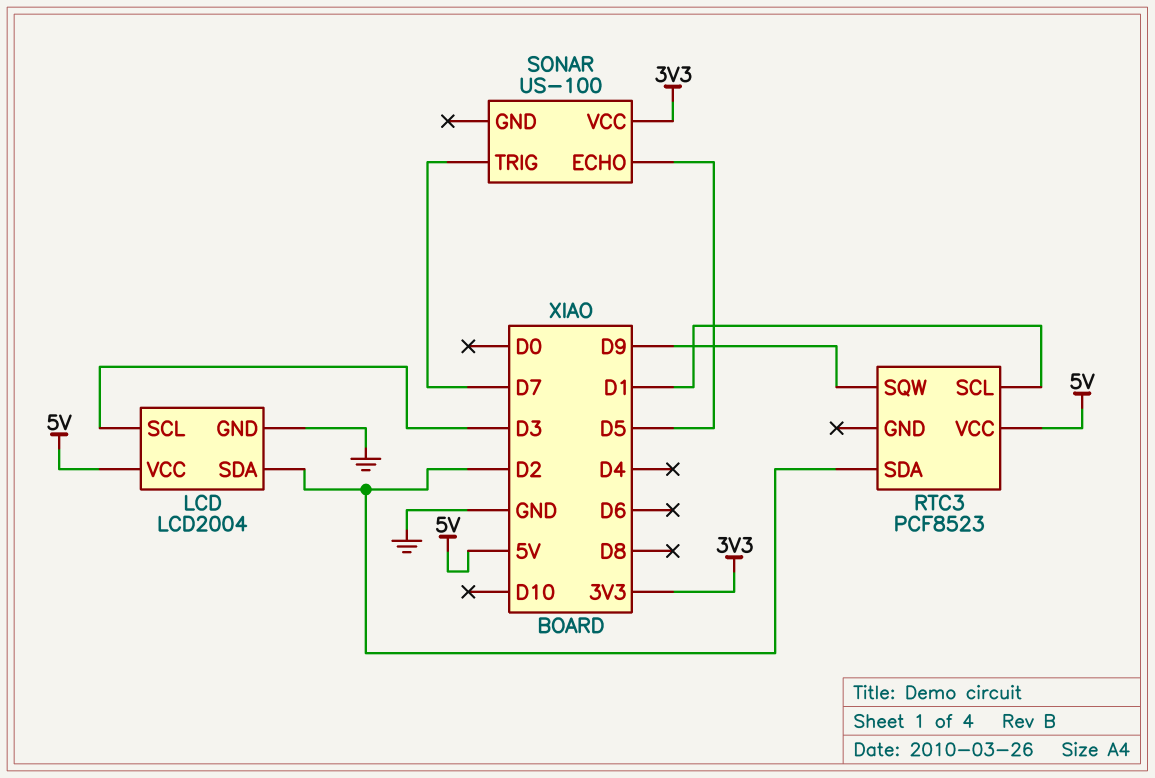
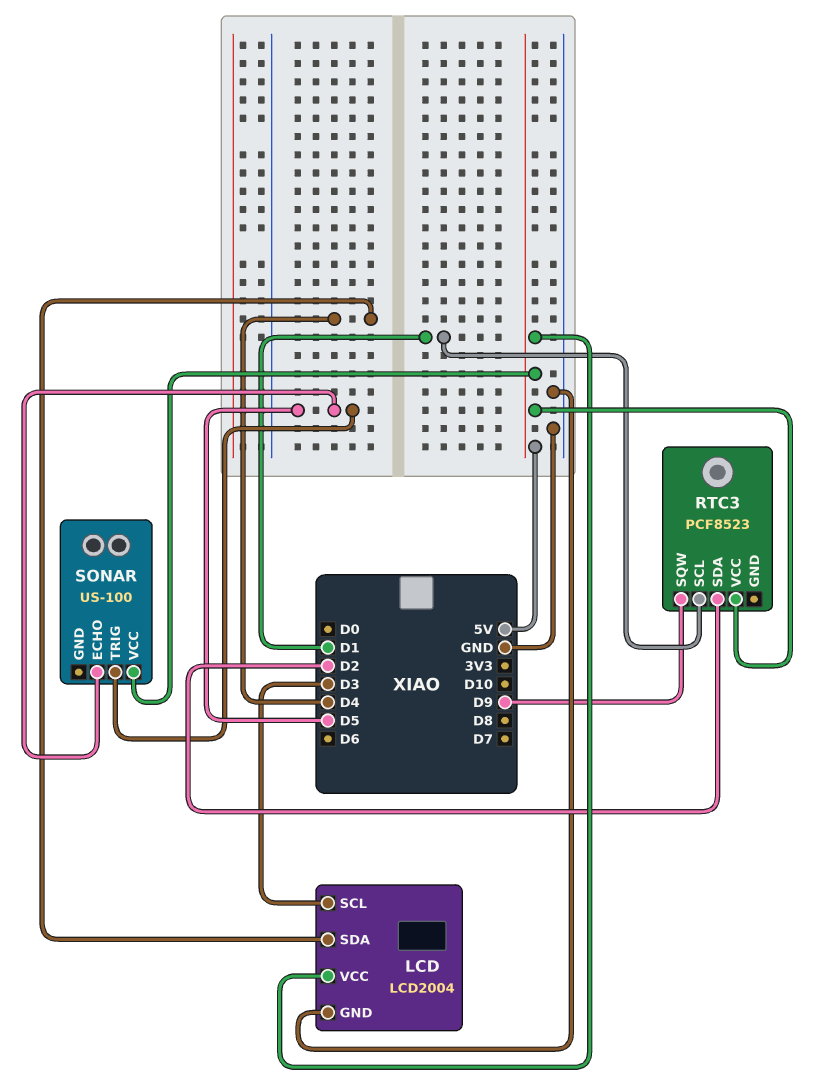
LCD pin SDA: D2 -> D4
SONAR pin TRIG: D7 -> D5
SONAR pin VCC: 3V3 -> 5V

